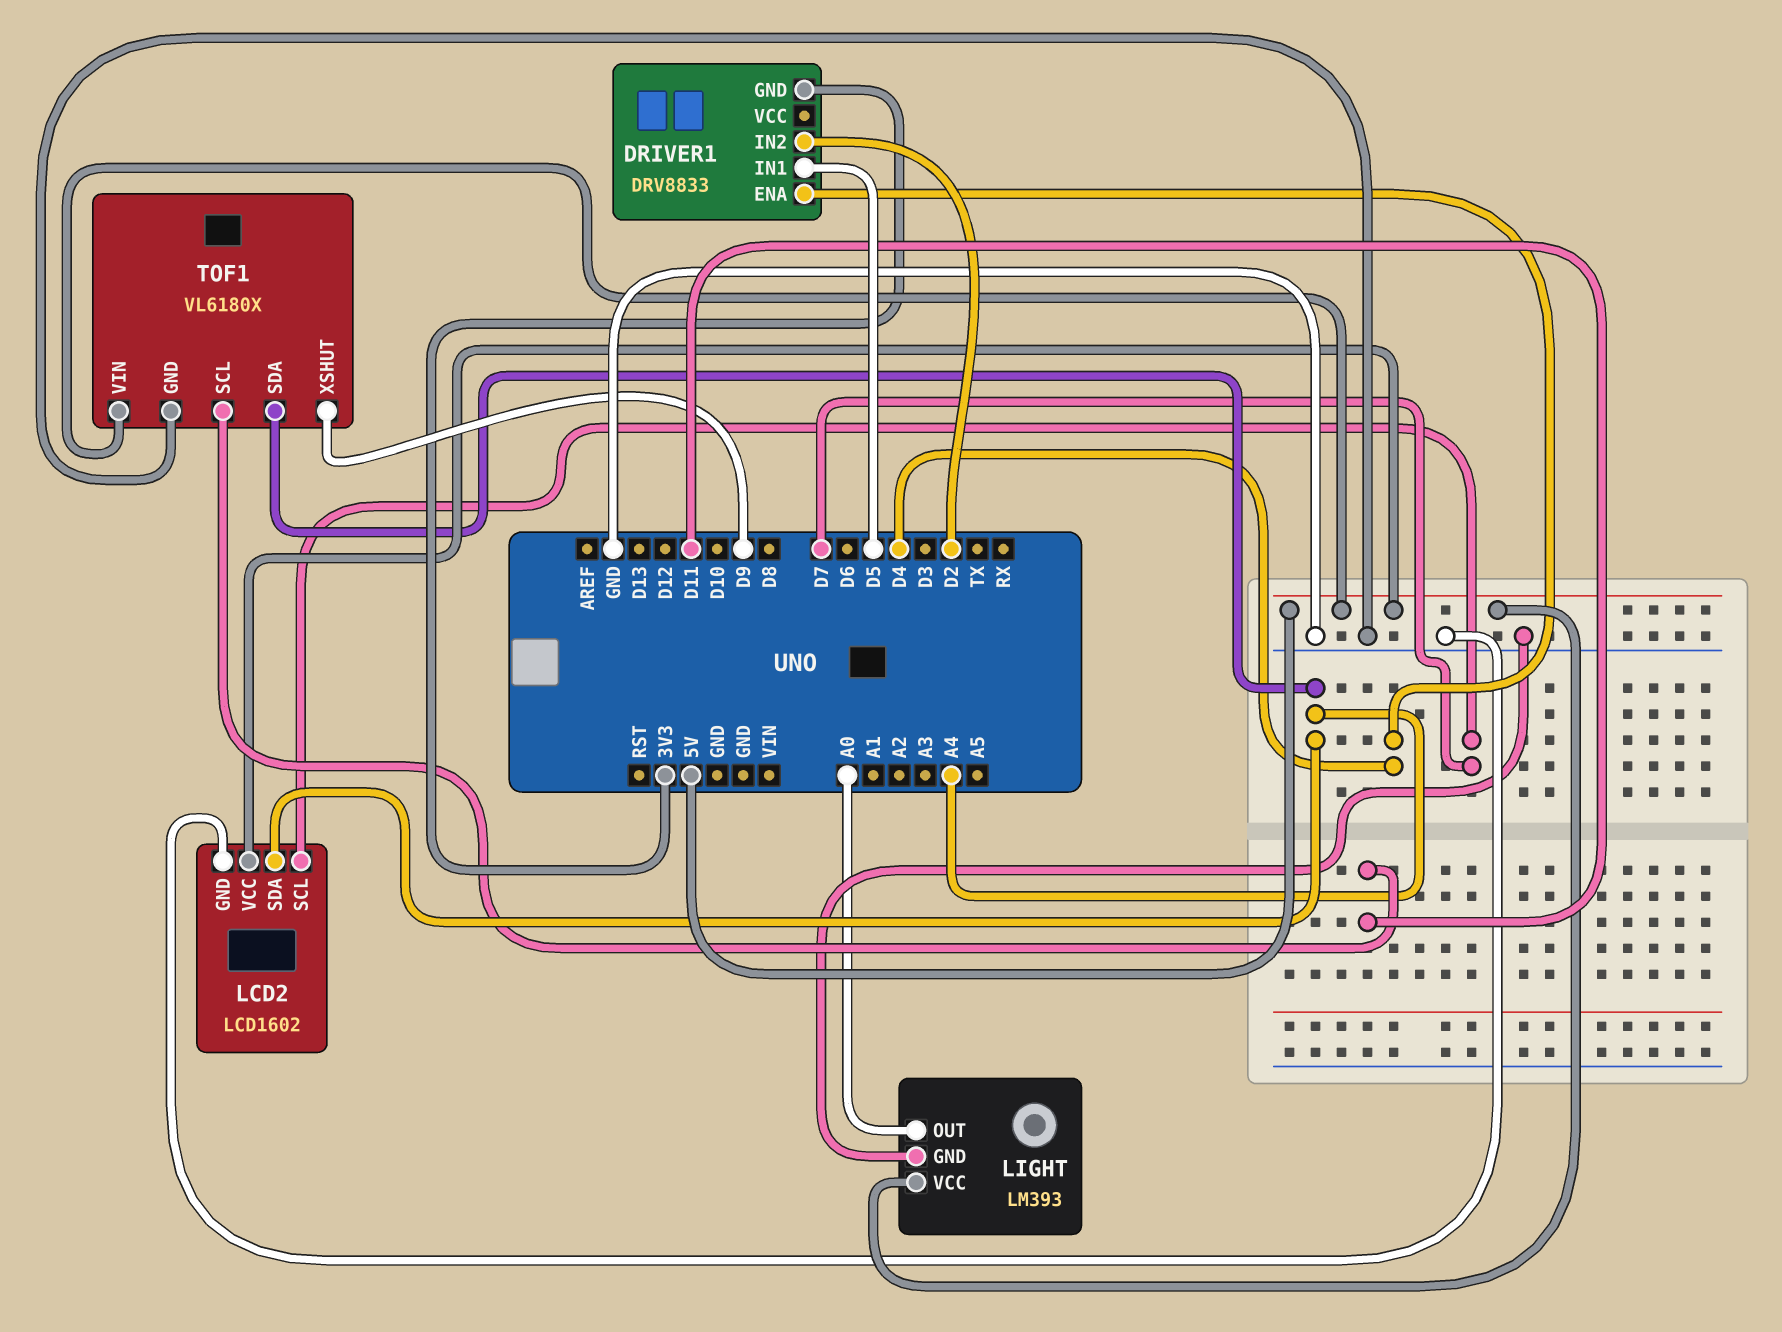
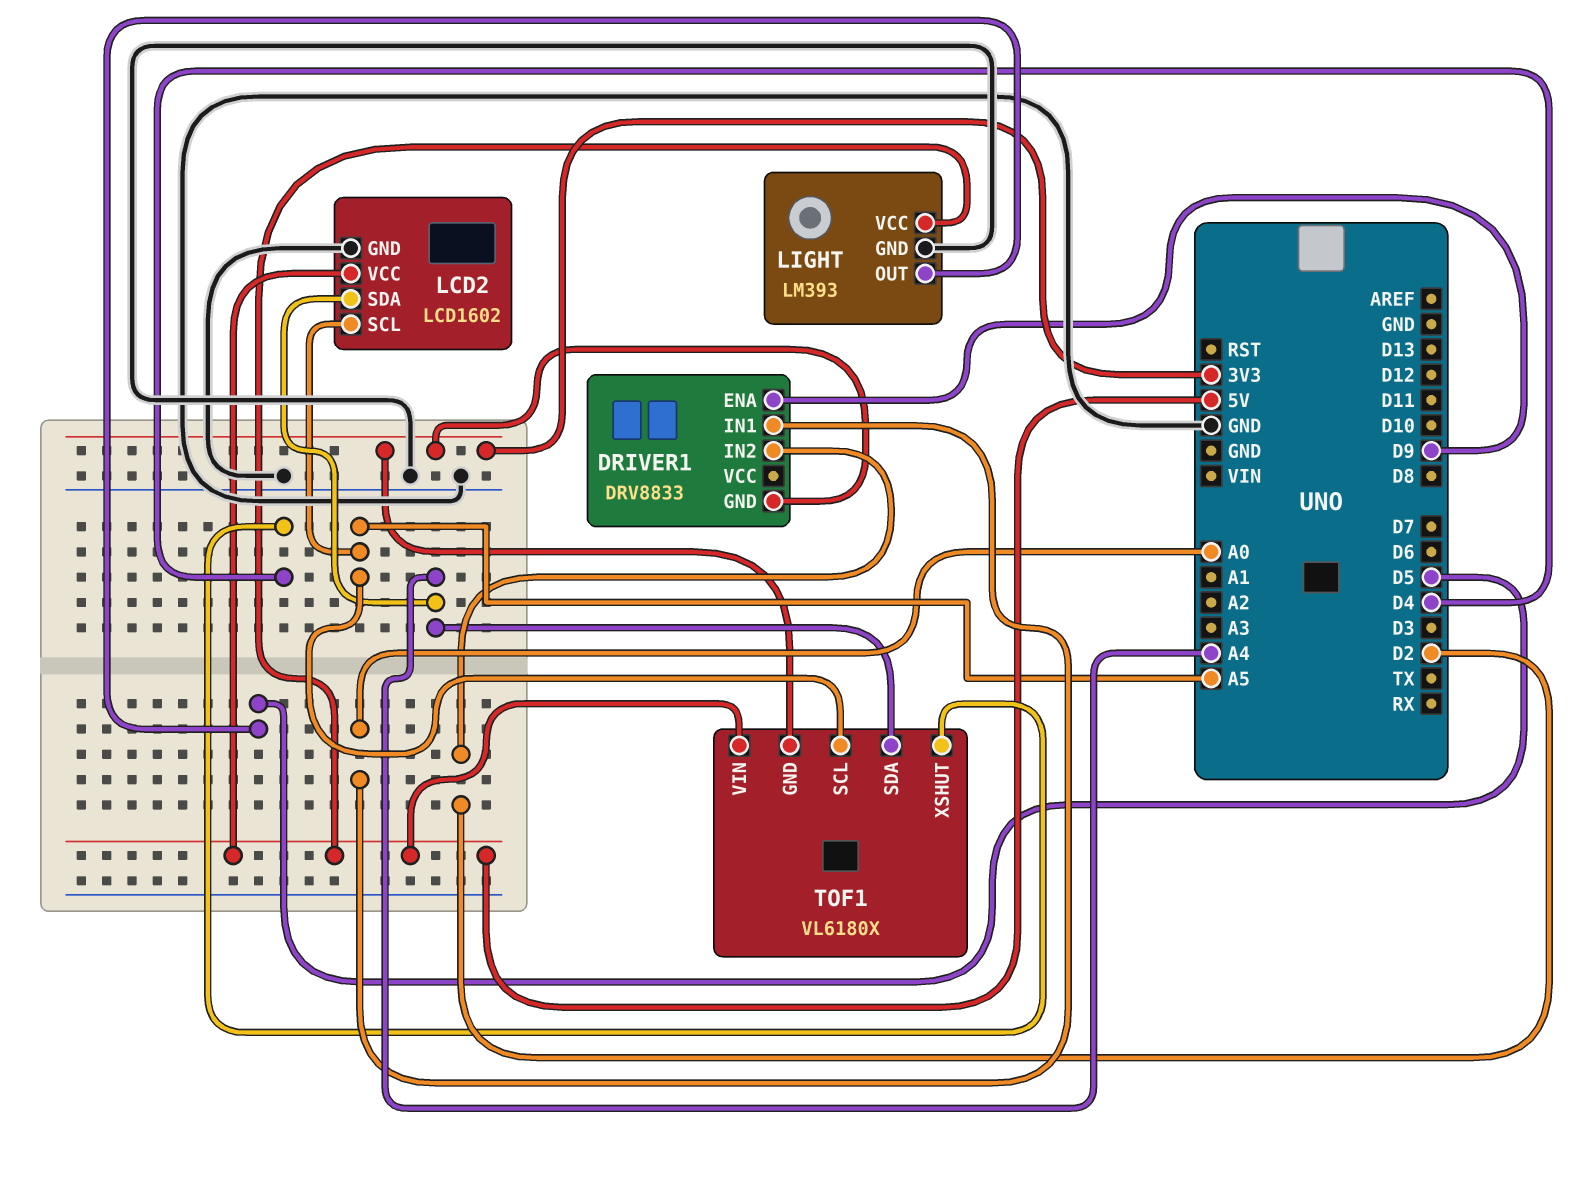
DRIVER1 pin ENA: D4 -> D9
DRIVER1 pin IN1: D5 -> A0
LCD2 pin SCL: D7 -> A5
LIGHT pin OUT: A0 -> D5
TOF1 pin GND: GND -> 3V3
TOF1 pin SCL: D11 -> A5
TOF1 pin XSHUT: D9 -> D4

